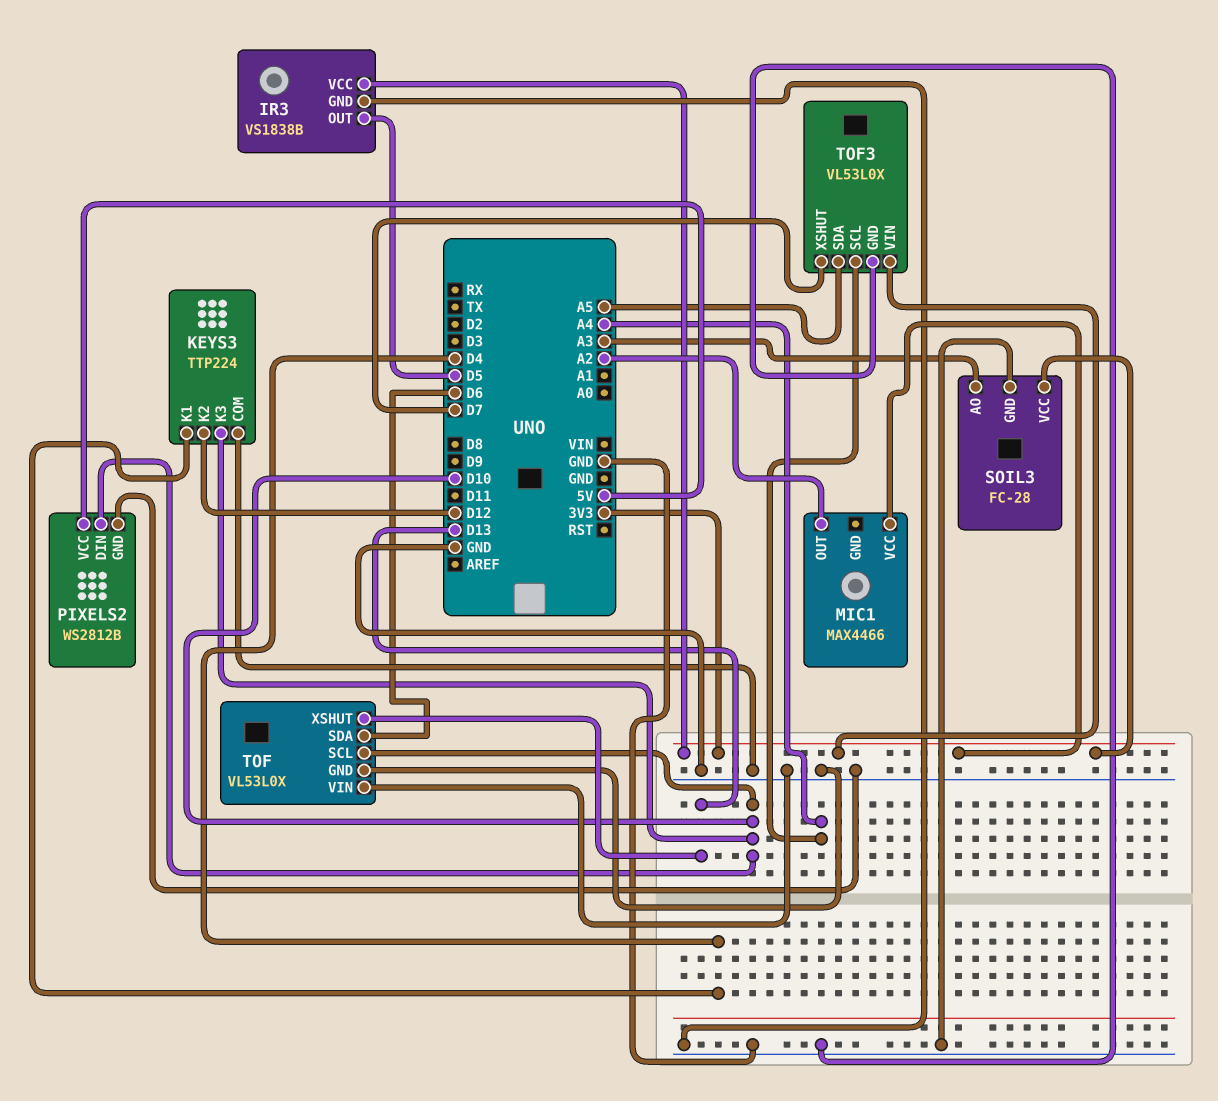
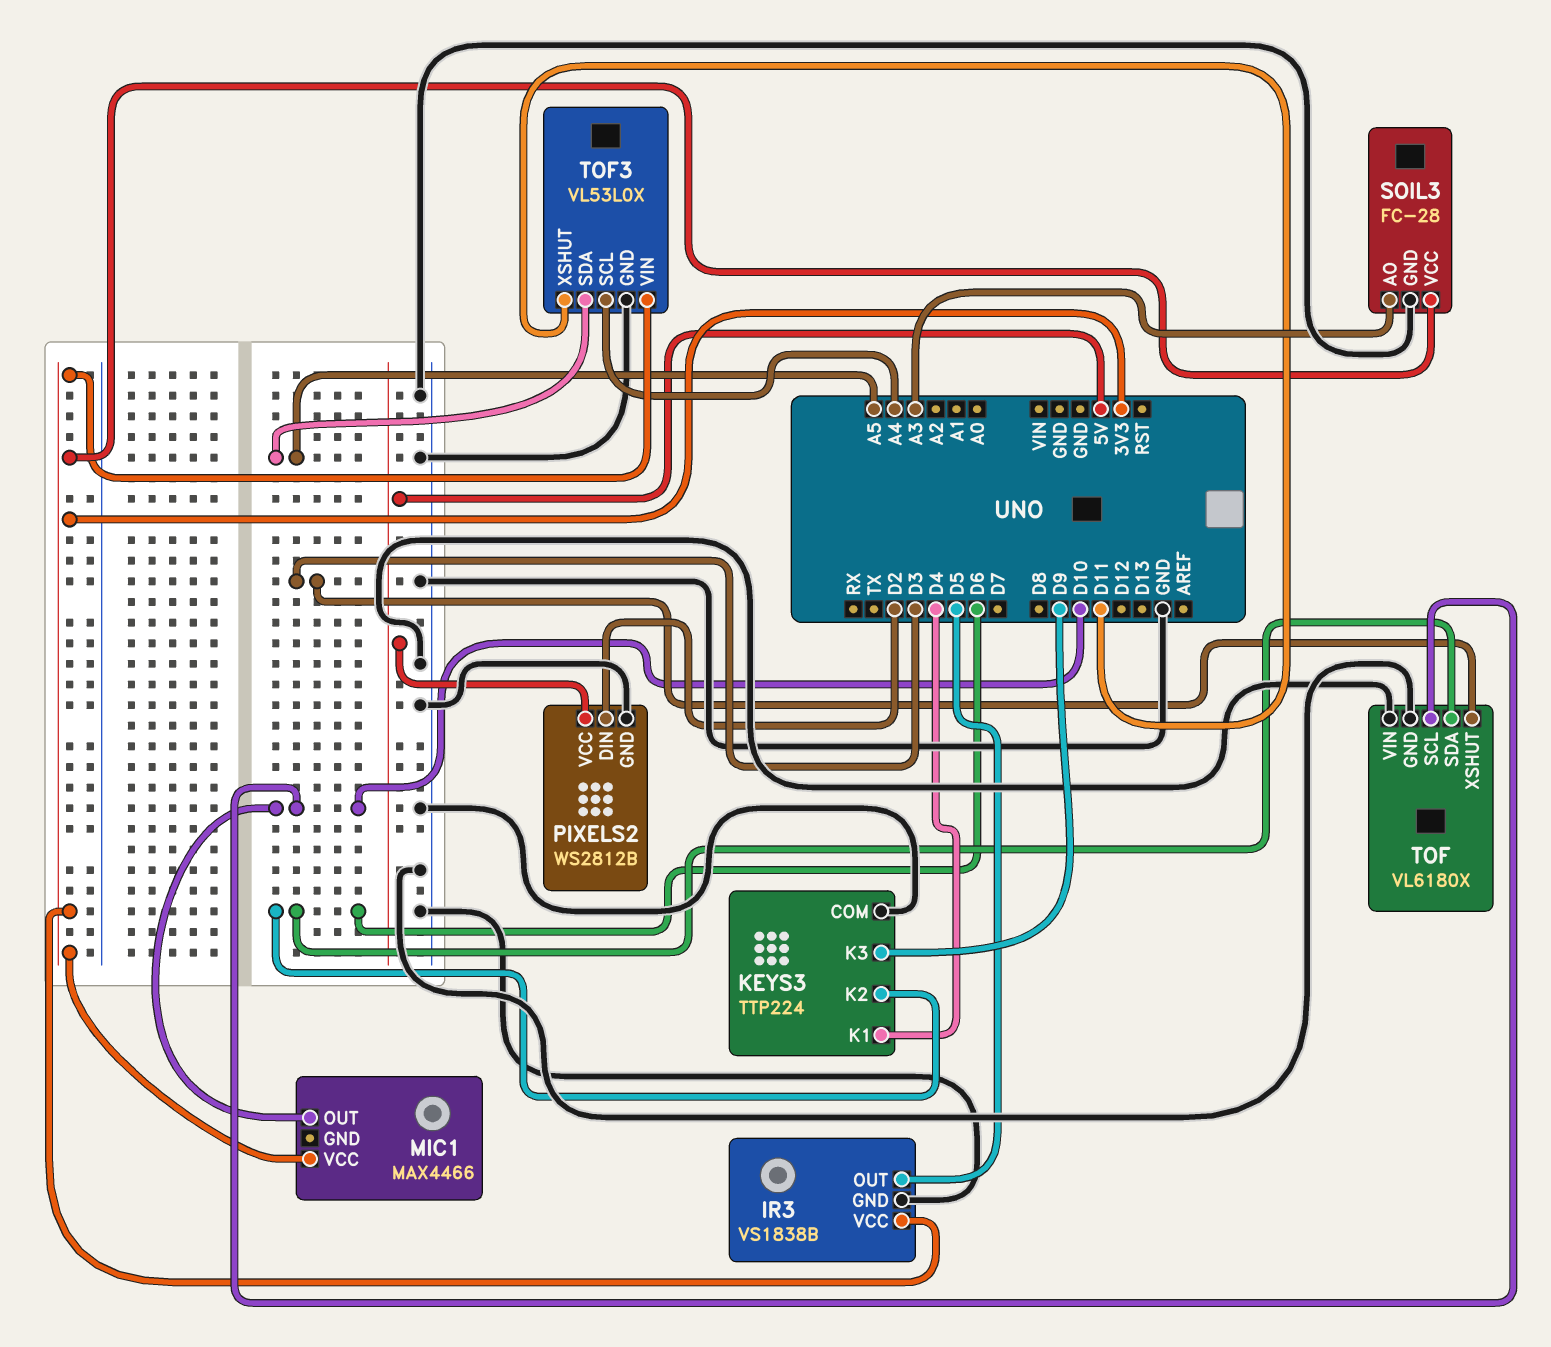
KEYS3 pin K2: D12 -> D6
KEYS3 pin K3: D10 -> D9
MIC1 pin OUT: A2 -> D10
PIXELS2 pin DIN: D10 -> D2
TOF: VL53L0X -> VL6180X
TOF pin XSHUT: D13 -> D3
TOF3 pin XSHUT: D7 -> D11

